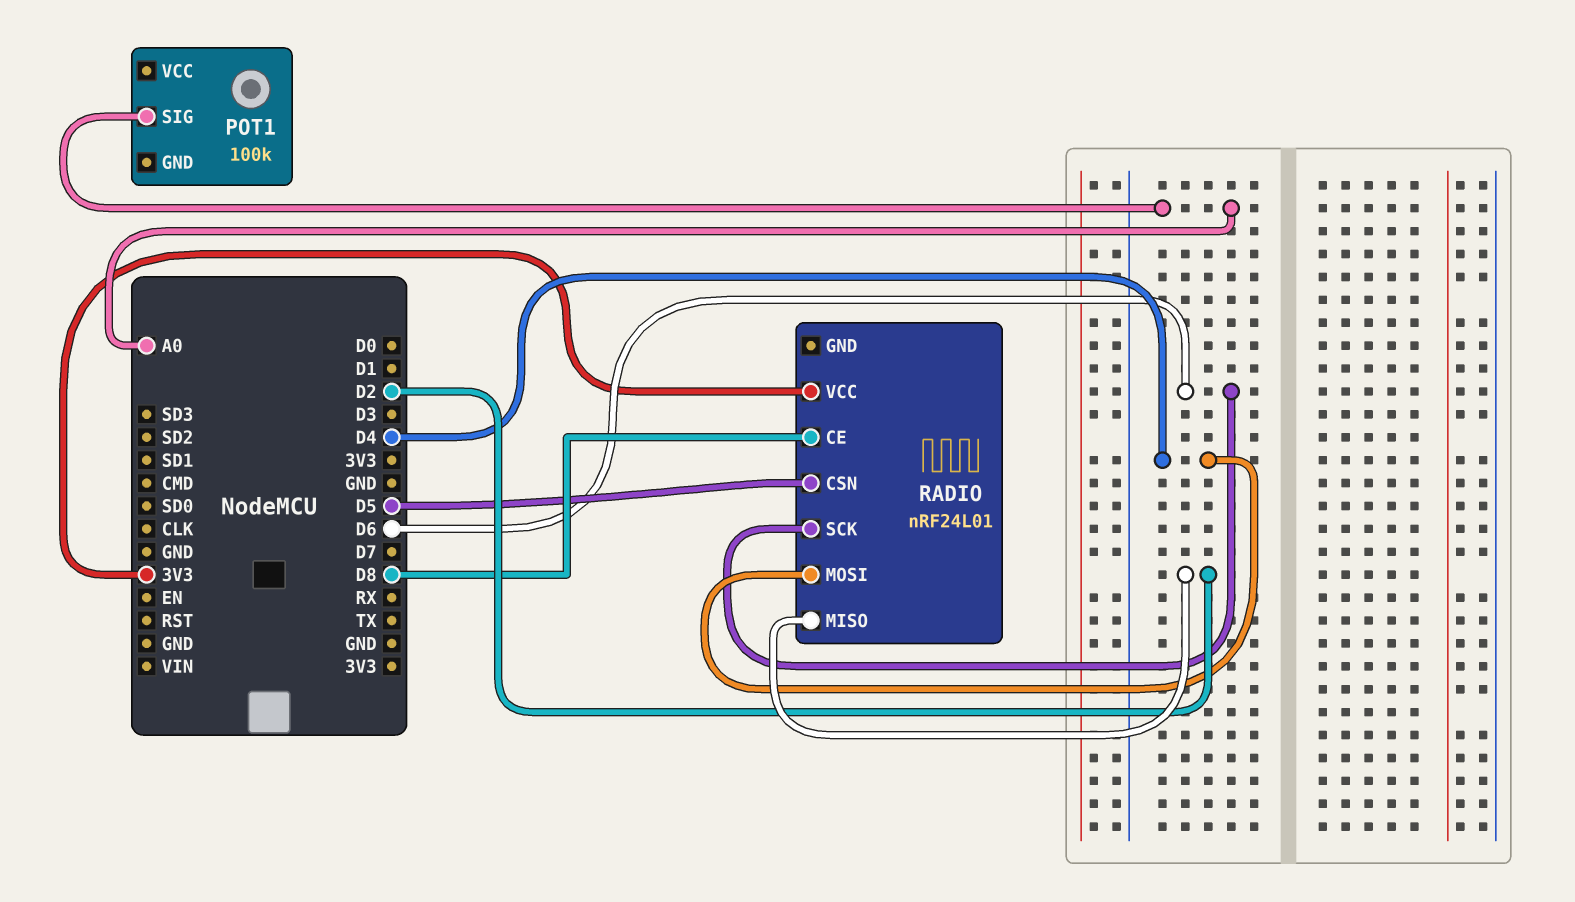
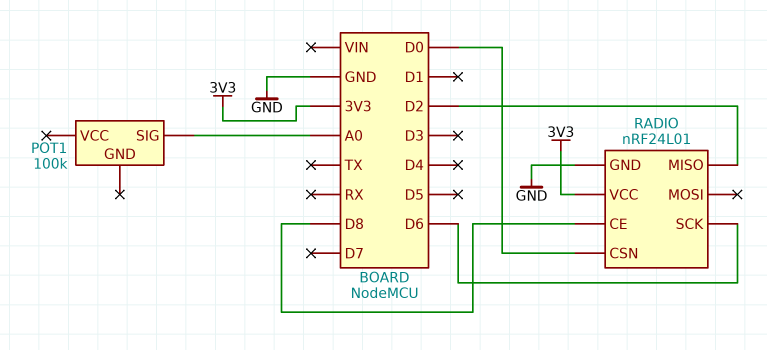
RADIO pin CSN: D5 -> D0
RADIO pin GND: none -> GND
RADIO pin MOSI: D4 -> none

